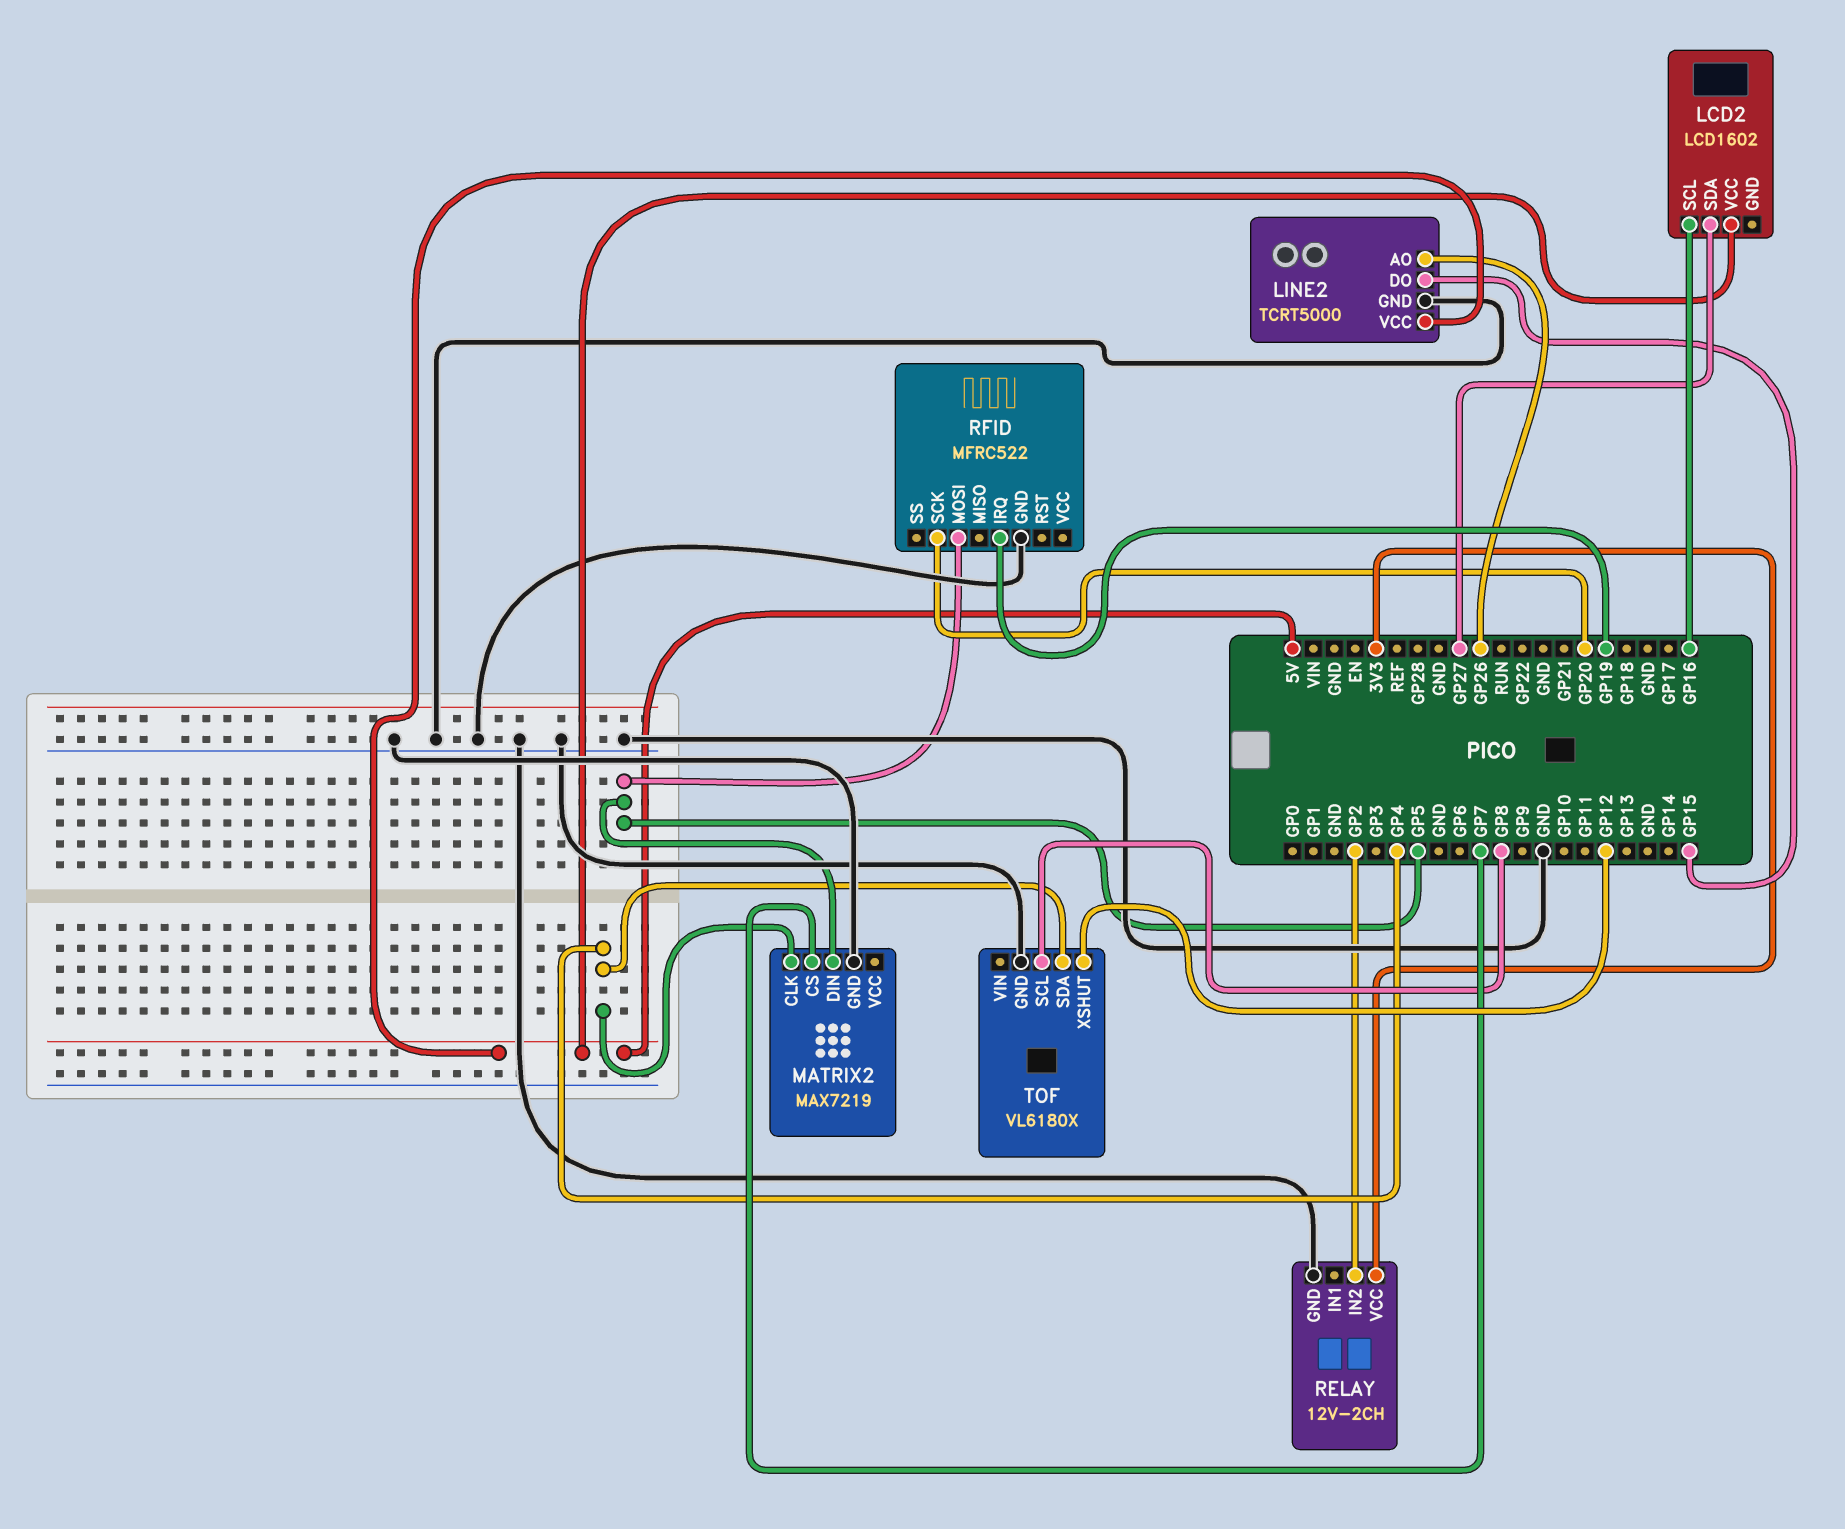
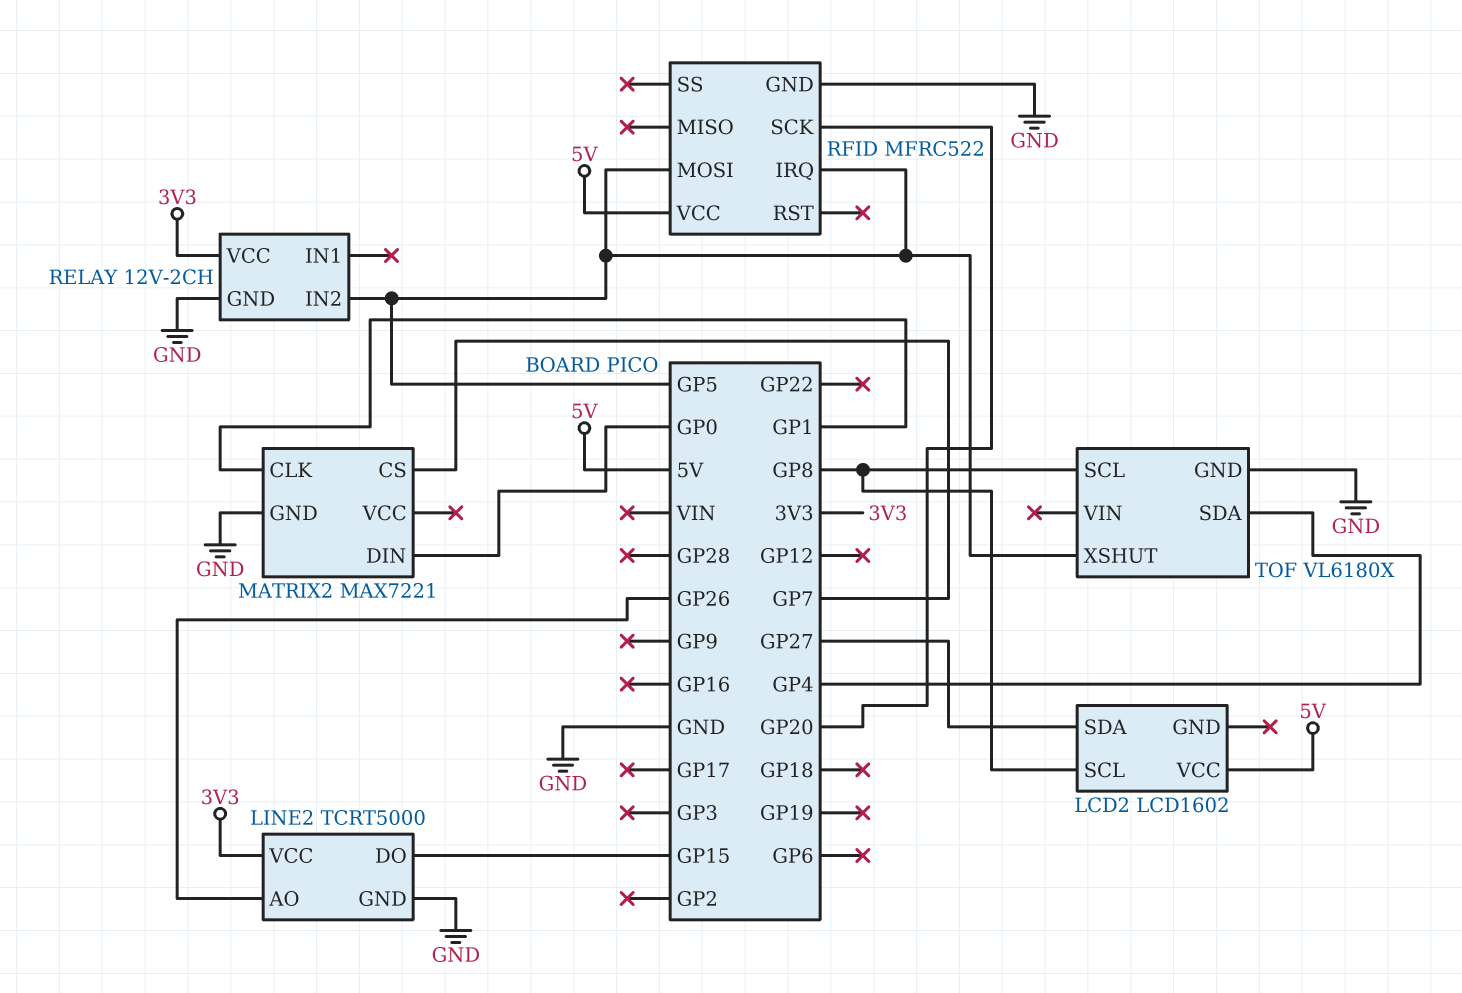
LCD2 pin SCL: GP16 -> GP8
LINE2 pin VCC: 5V -> 3V3
MATRIX2: MAX7219 -> MAX7221
MATRIX2 pin CLK: GP4 -> GP1
MATRIX2 pin DIN: GP5 -> GP0
RELAY pin IN2: GP2 -> GP5
RFID pin IRQ: GP19 -> GP5
RFID pin VCC: none -> 5V
TOF pin XSHUT: GP12 -> GP5

